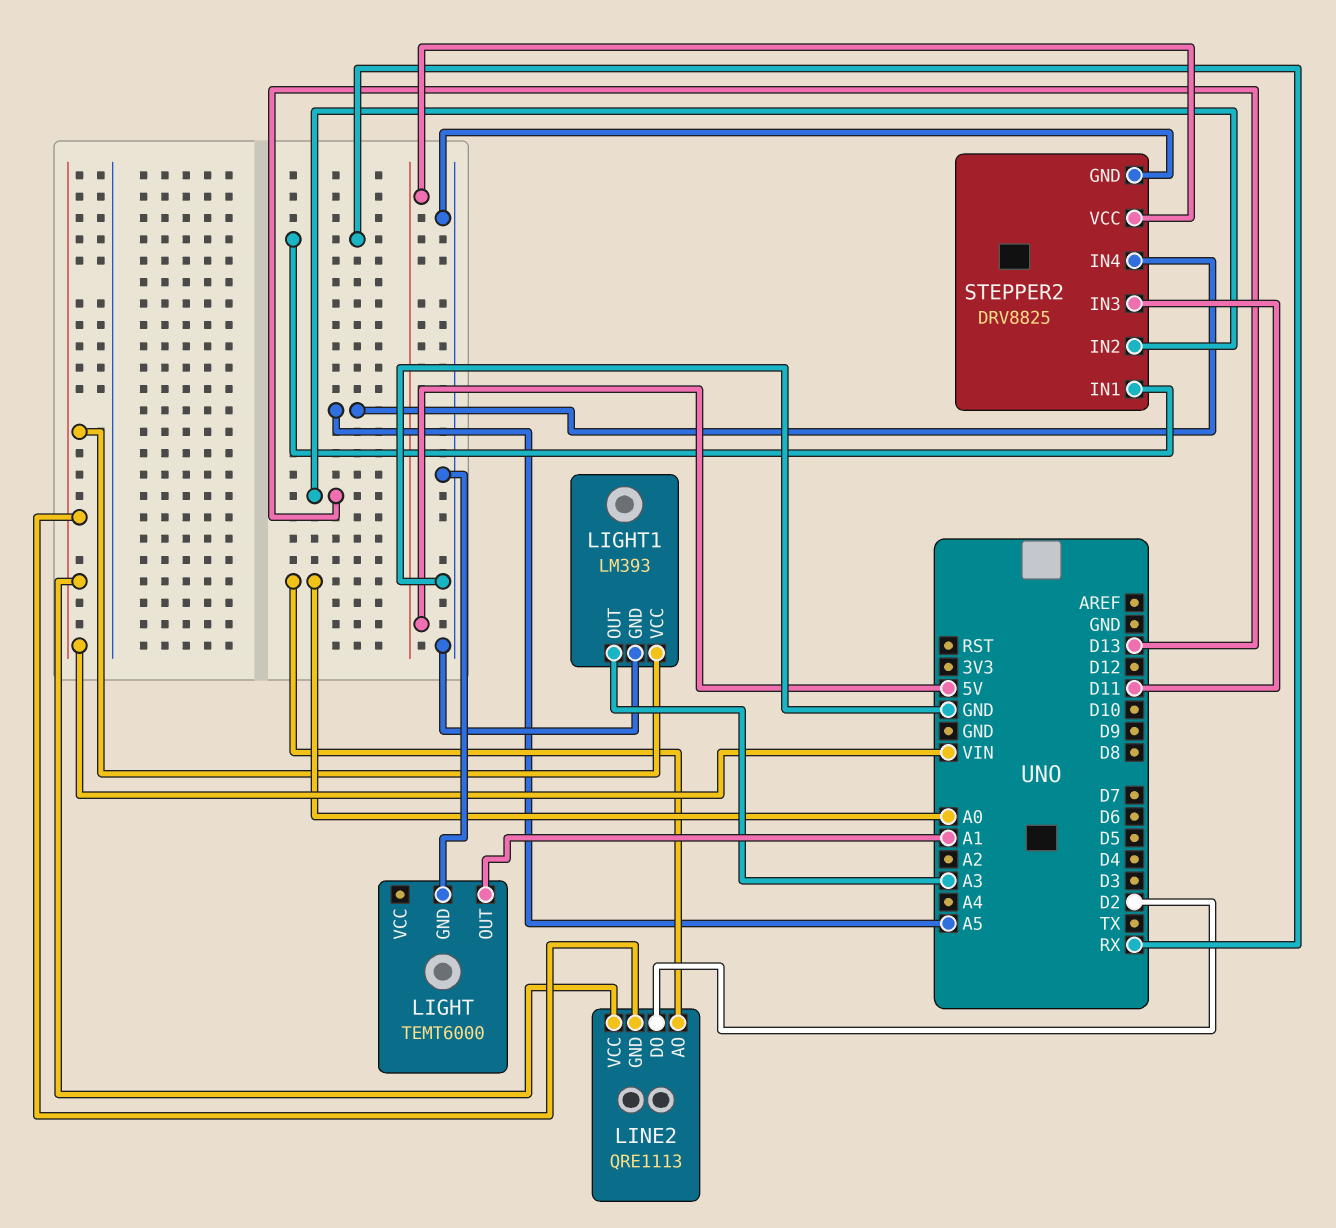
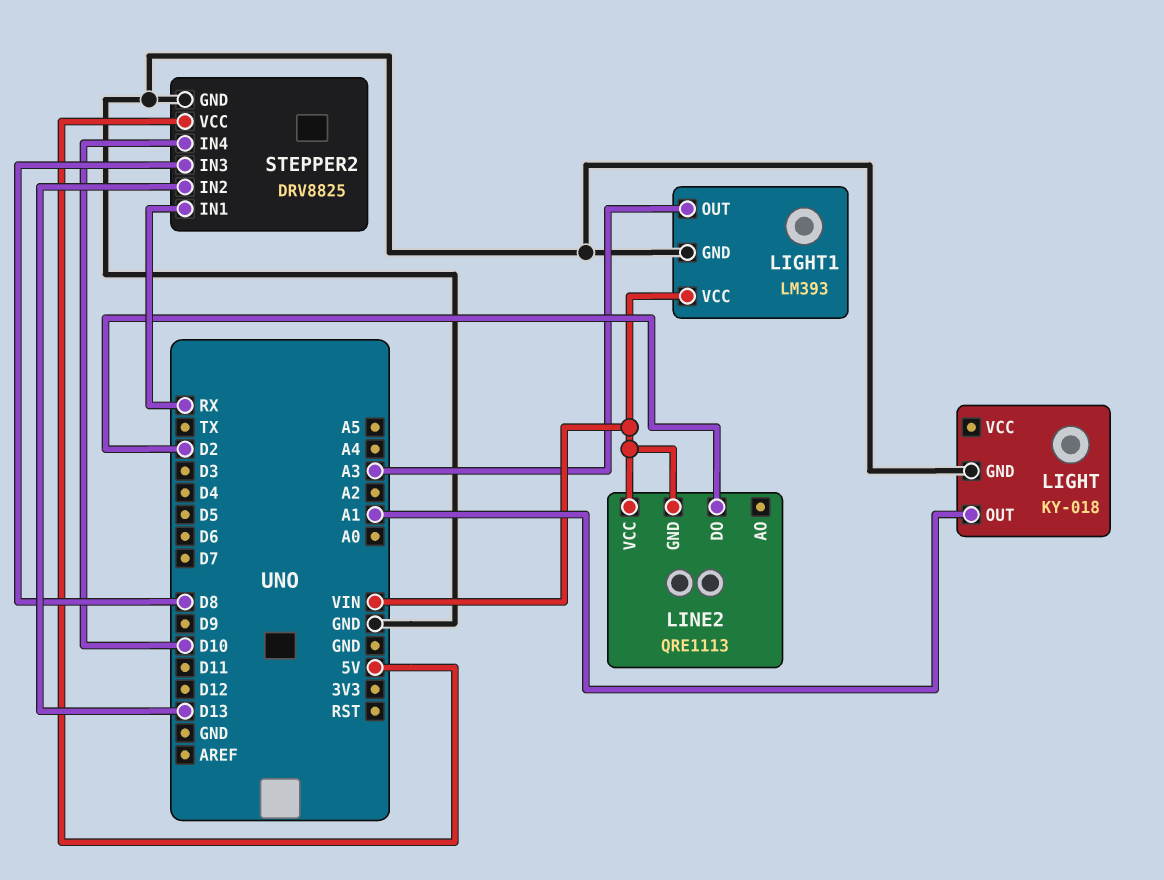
LIGHT: TEMT6000 -> KY-018
LINE2 pin AO: A0 -> none
STEPPER2 pin IN3: D11 -> D8
STEPPER2 pin IN4: A5 -> D10

